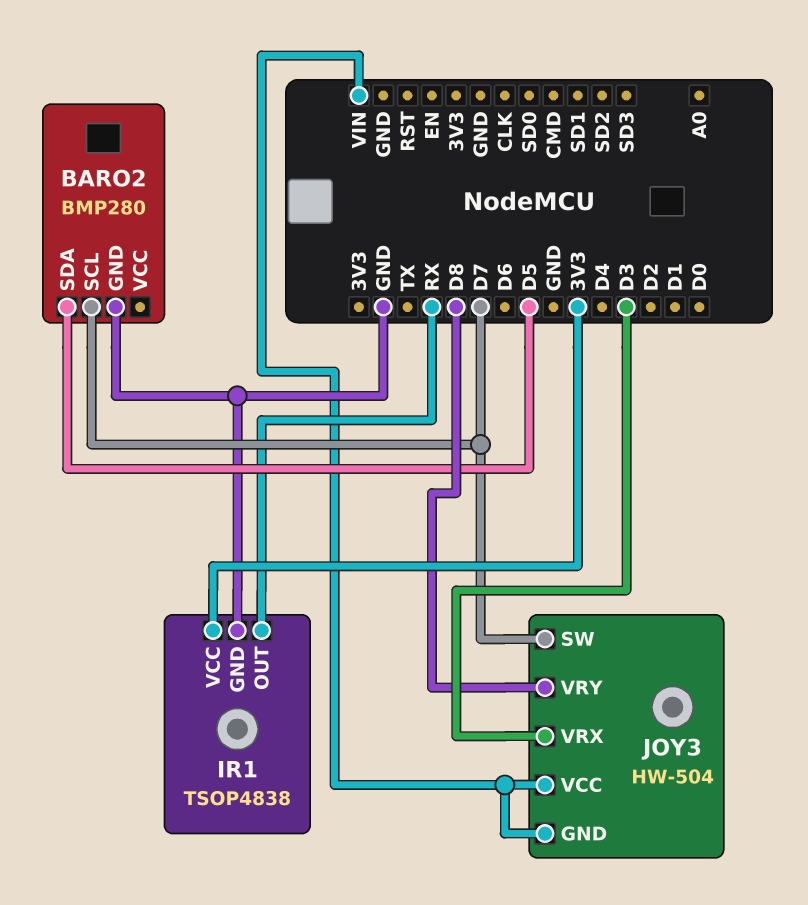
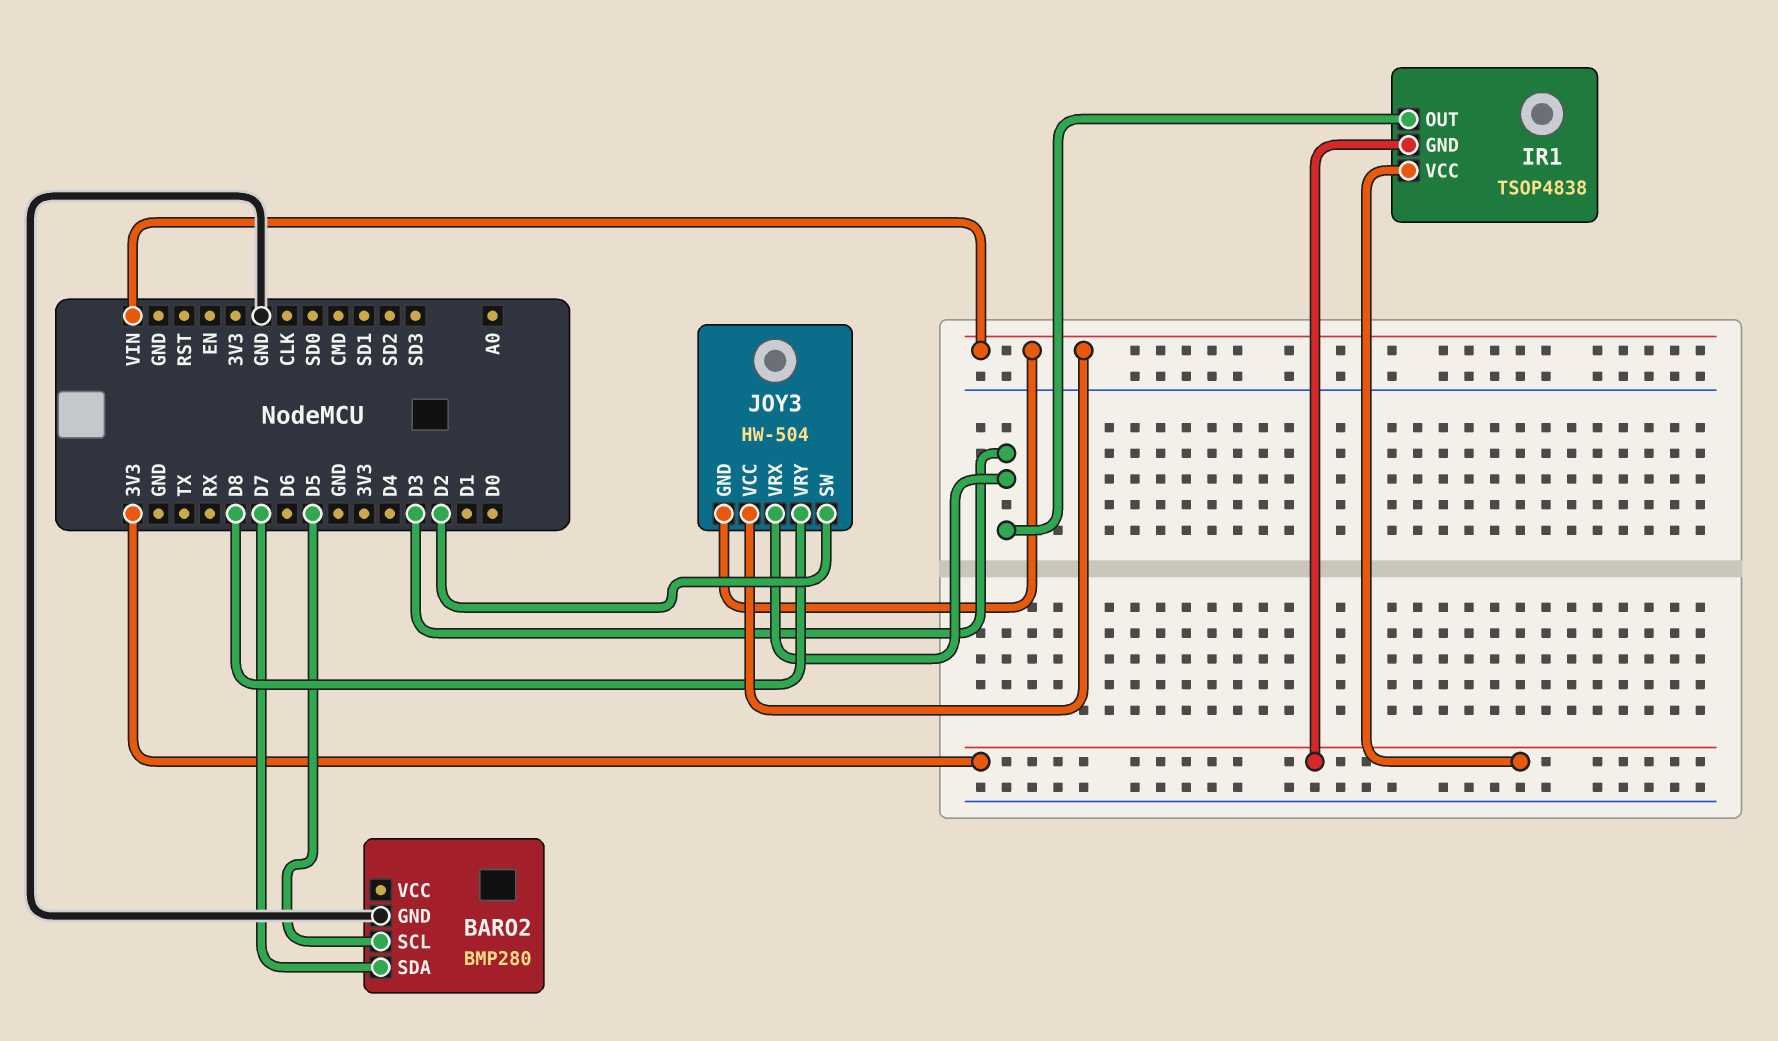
BARO2 pin SCL: D7 -> D5
BARO2 pin SDA: D5 -> D7
IR1 pin GND: GND -> 3V3
IR1 pin OUT: RX -> D3
JOY3 pin SW: D7 -> D2

